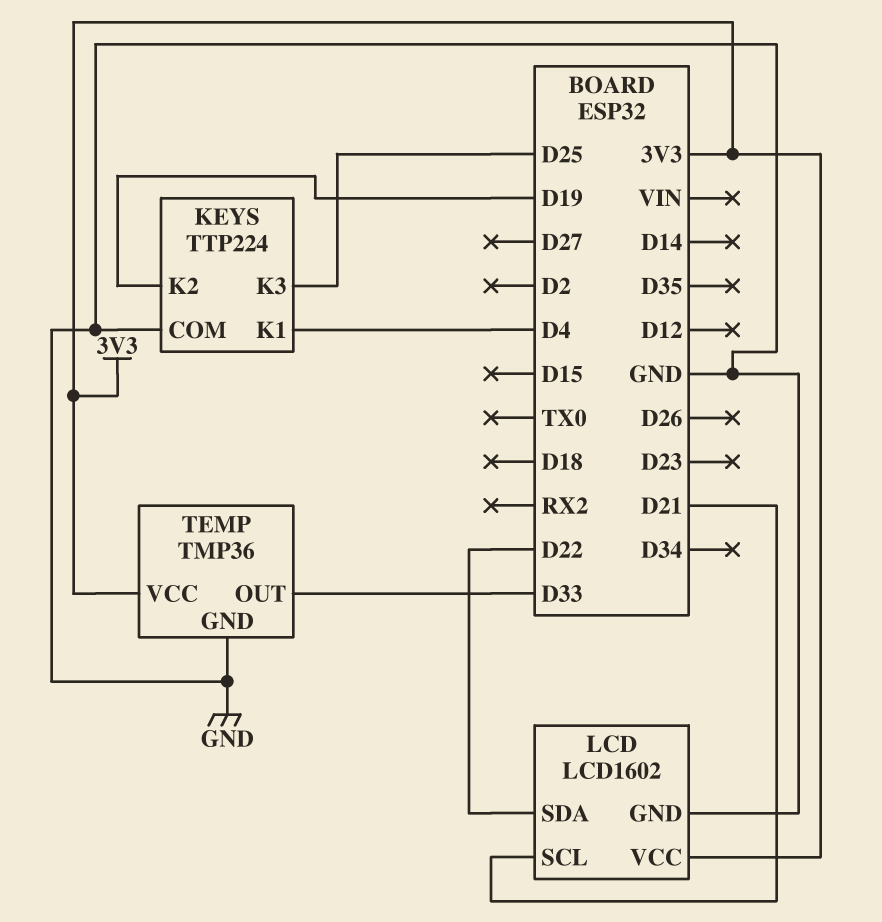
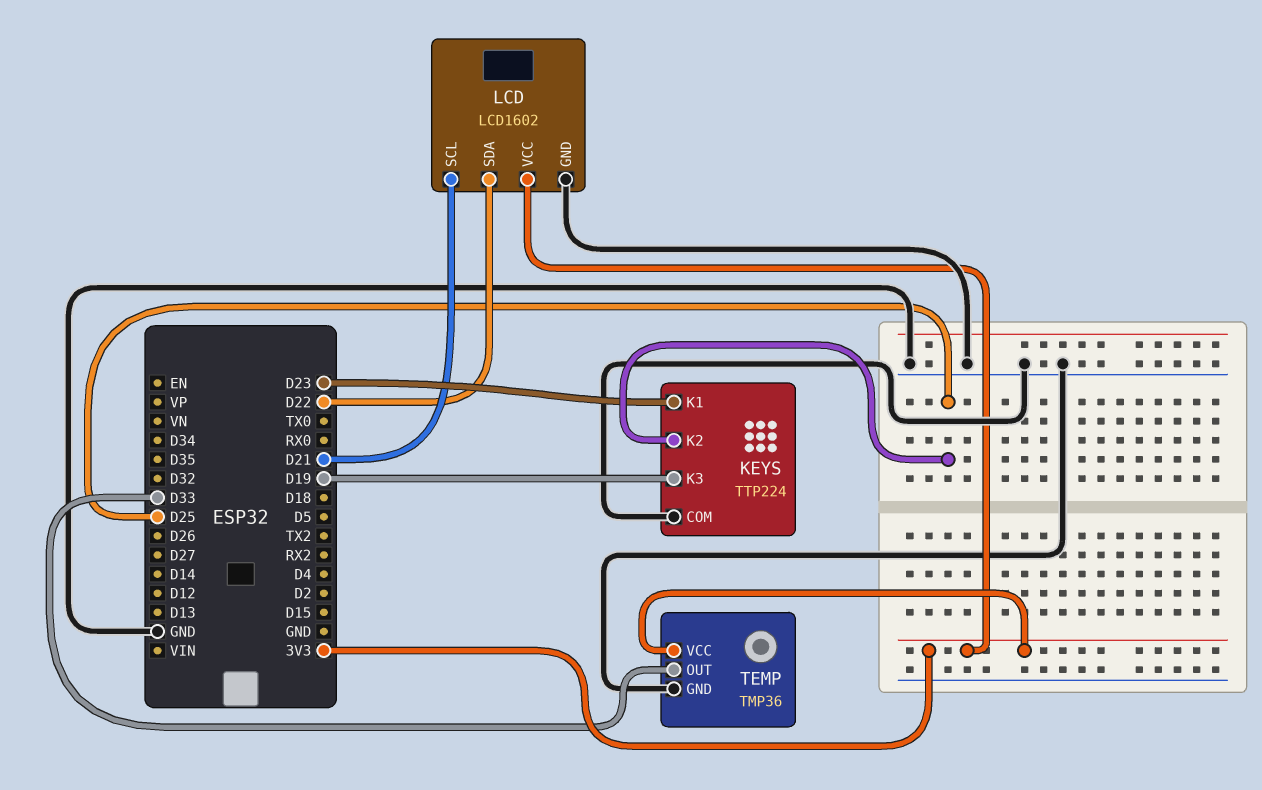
KEYS pin K1: D4 -> D23
KEYS pin K2: D19 -> D25
KEYS pin K3: D25 -> D19

